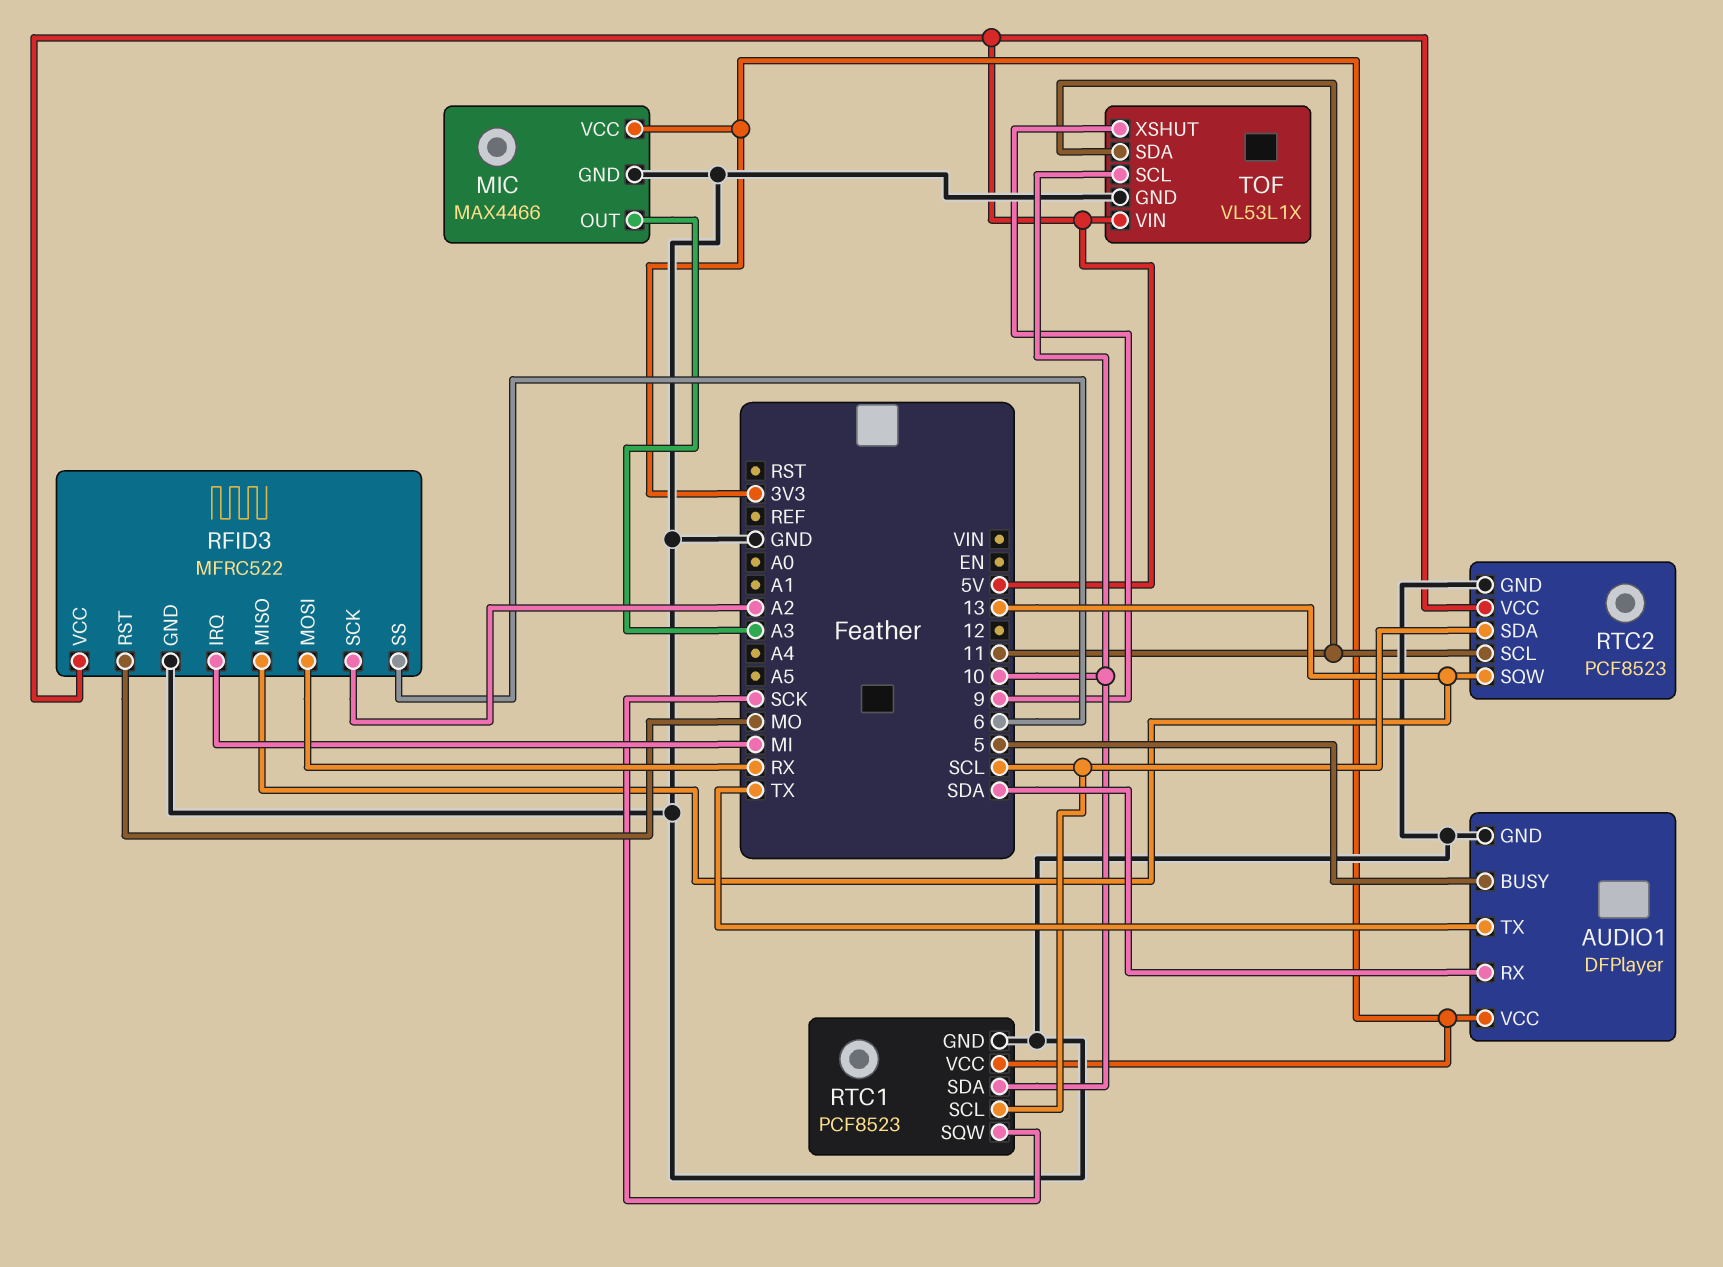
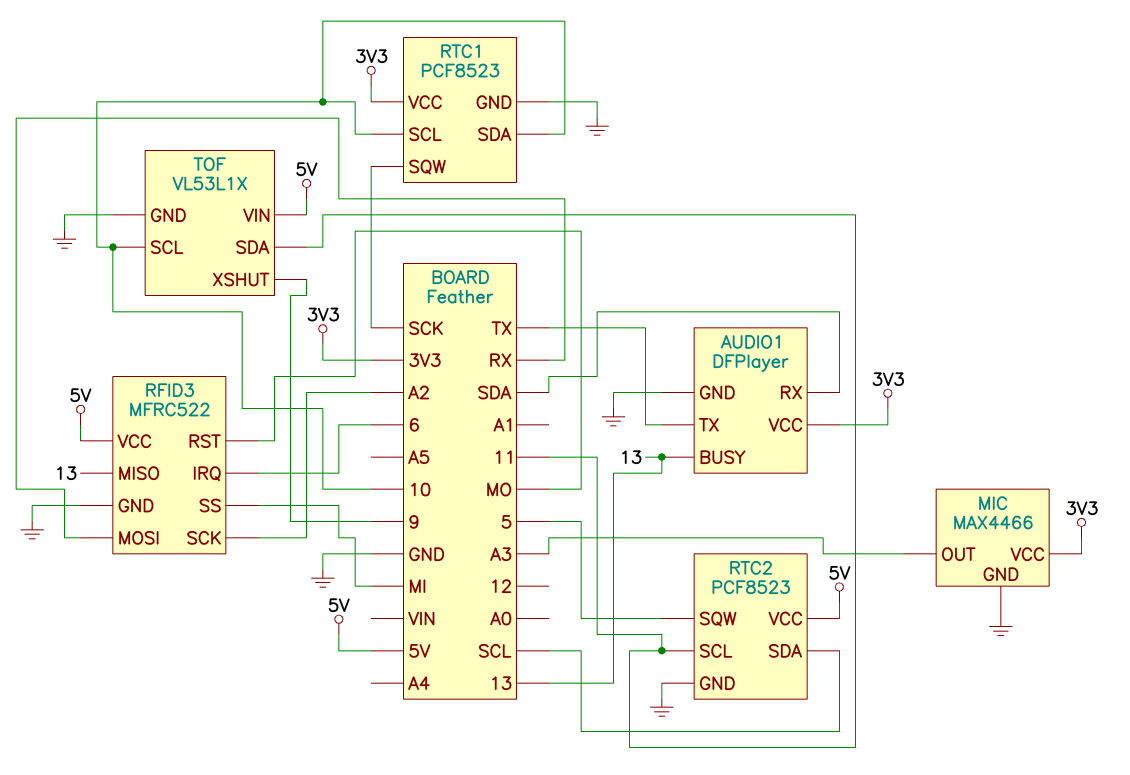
AUDIO1 pin BUSY: 5 -> 13
RFID3 pin IRQ: MI -> 6
RFID3 pin SS: 6 -> MI
RTC1 pin SCL: SCL -> 10
RTC2 pin SQW: 13 -> 5

